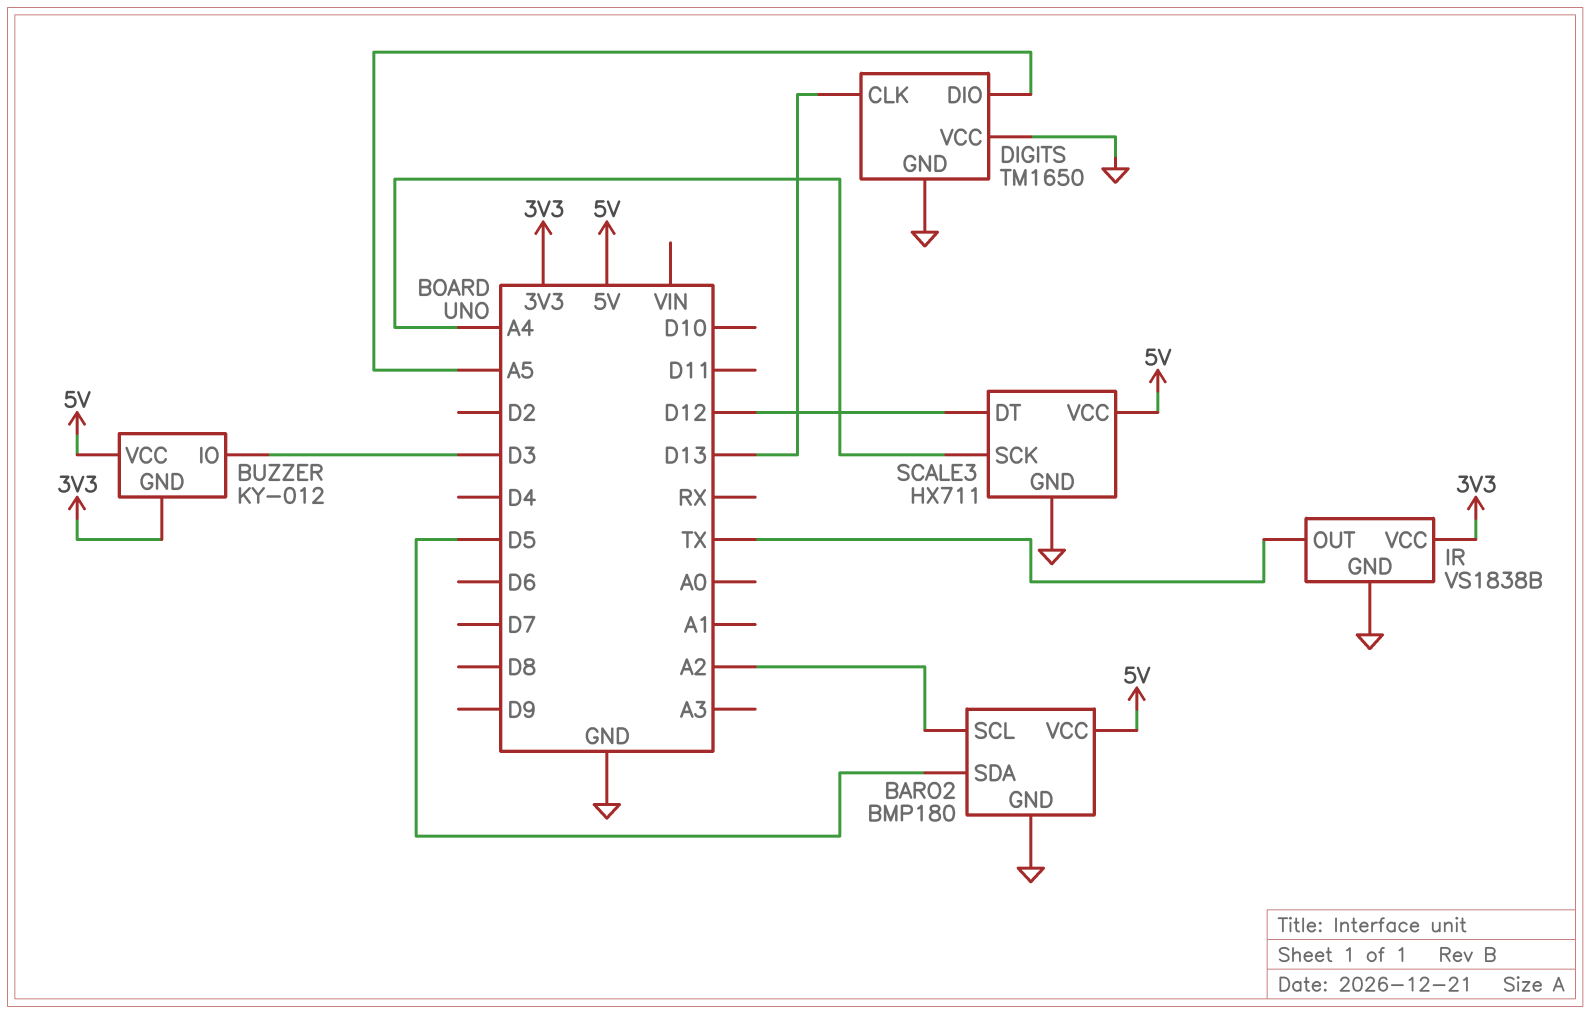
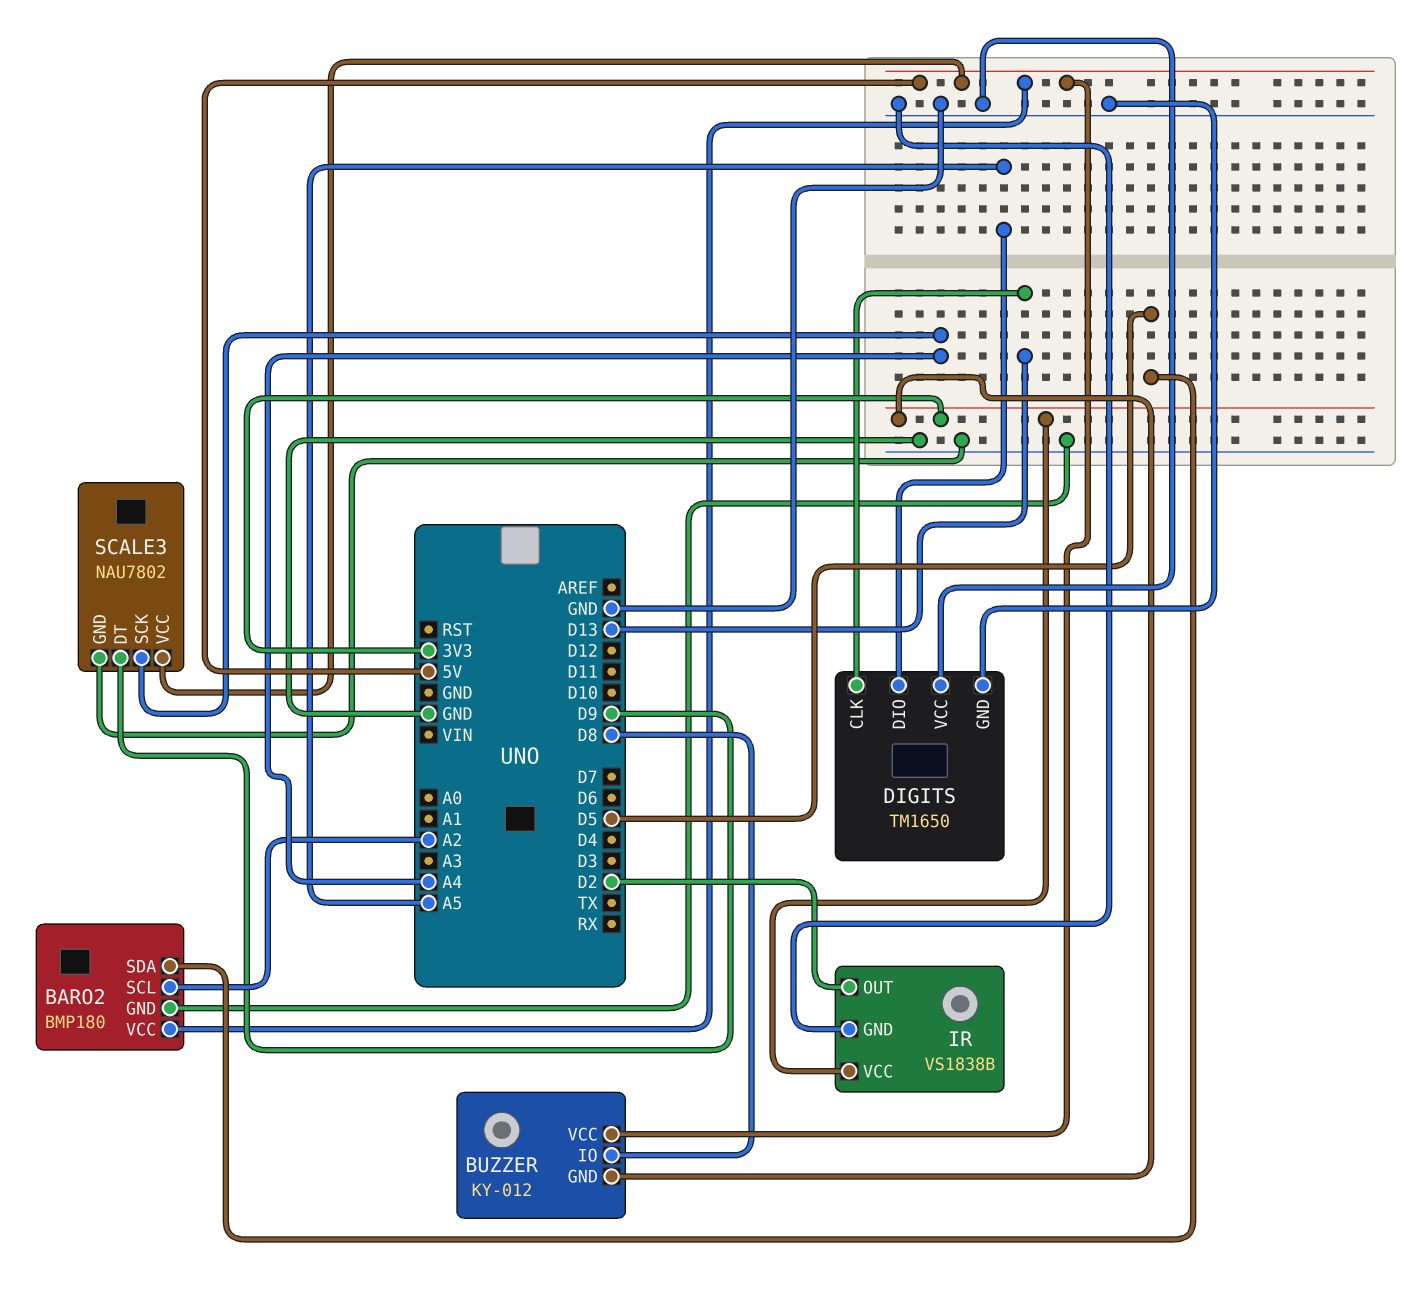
BUZZER pin IO: D3 -> D8
IR pin OUT: TX -> D2
SCALE3: HX711 -> NAU7802
SCALE3 pin DT: D12 -> D9

